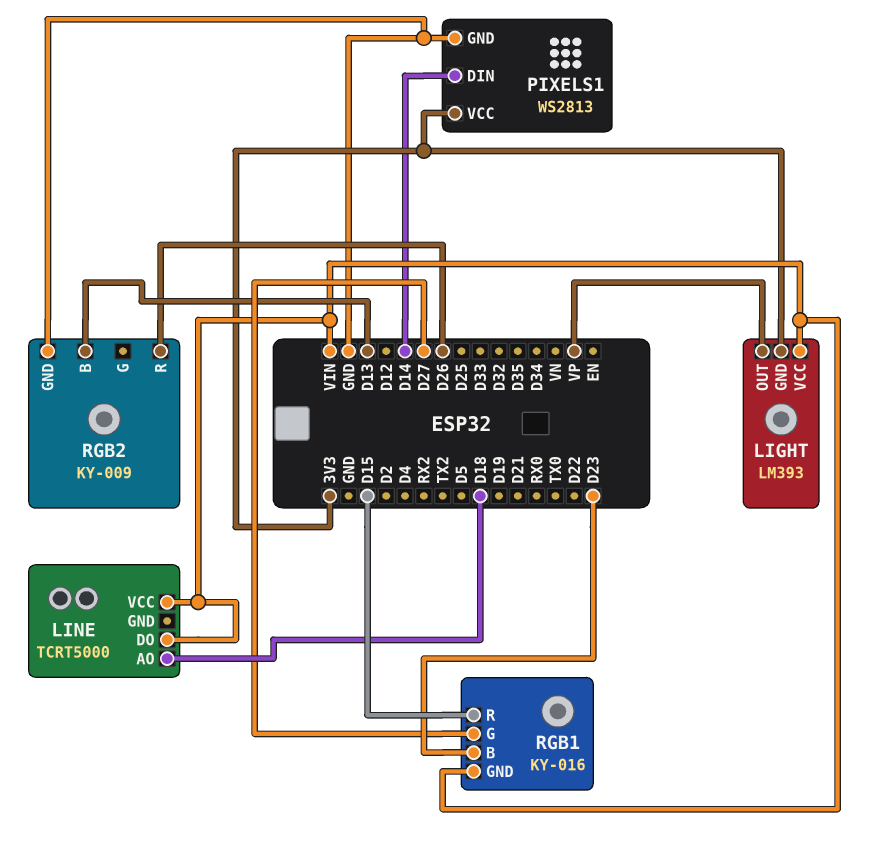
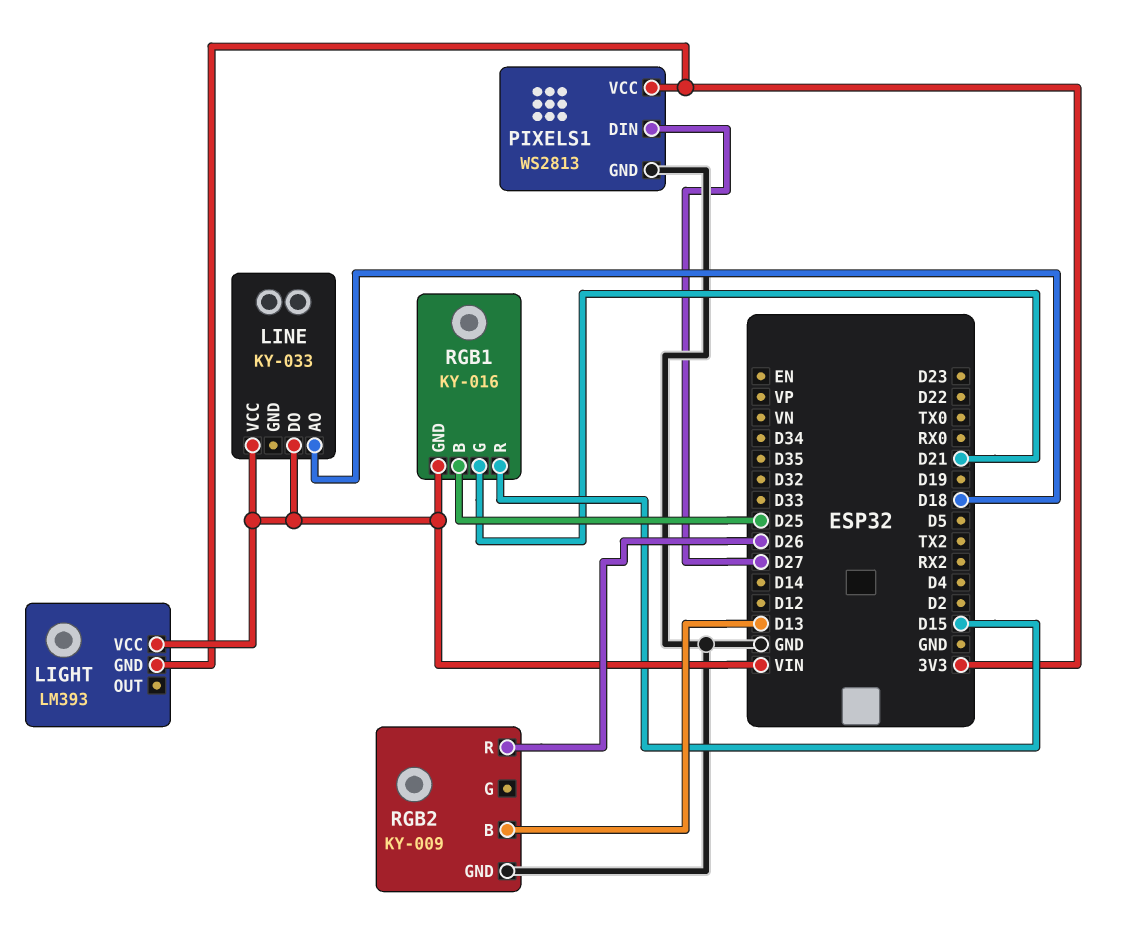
LIGHT pin OUT: VP -> none
LINE: TCRT5000 -> KY-033
PIXELS1 pin DIN: D14 -> D27
RGB1 pin B: D23 -> D25
RGB1 pin G: D27 -> D21

